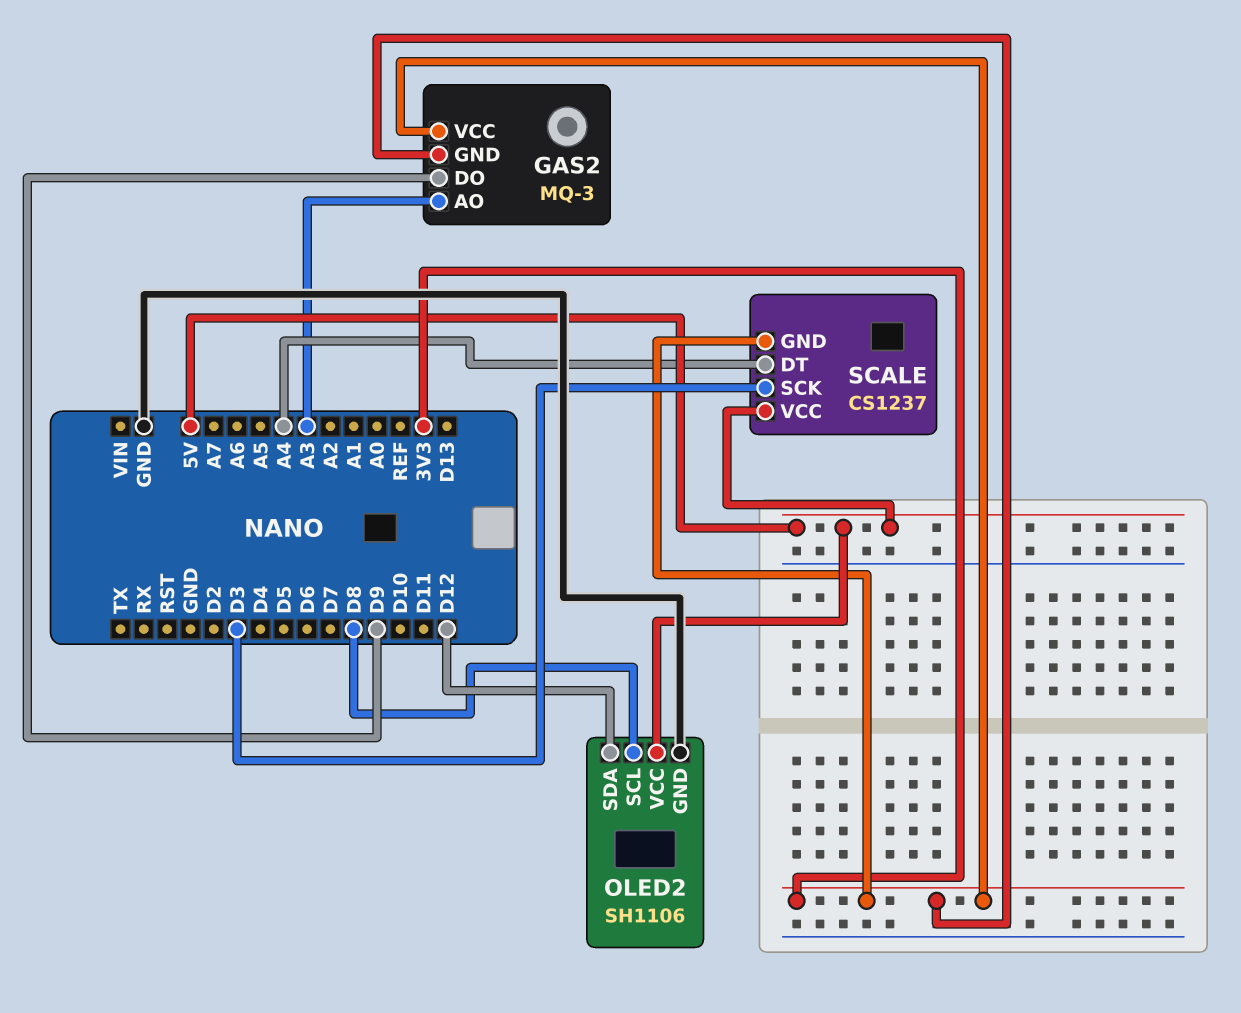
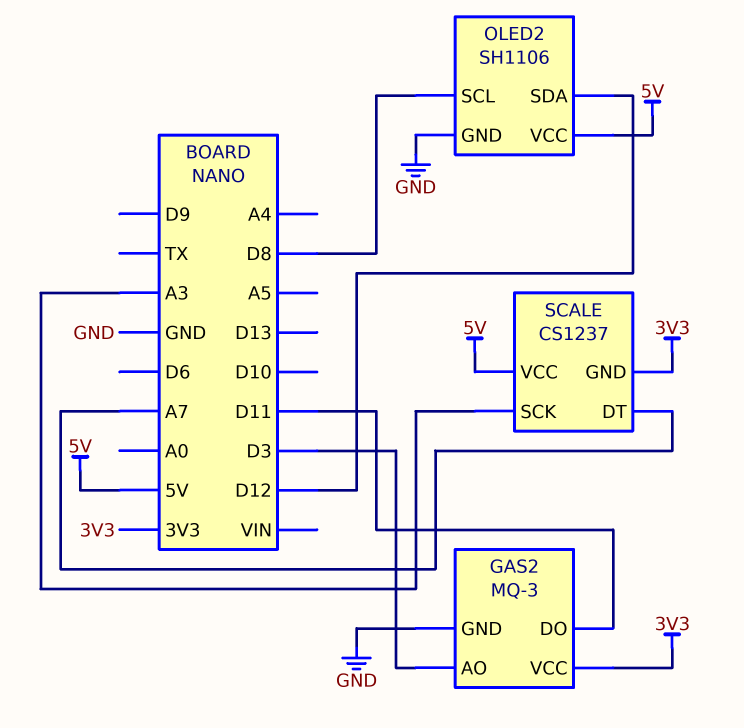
GAS2 pin AO: A3 -> D3
GAS2 pin DO: D9 -> D11
GAS2 pin GND: 3V3 -> GND
SCALE pin DT: A4 -> A7
SCALE pin SCK: D3 -> A3

